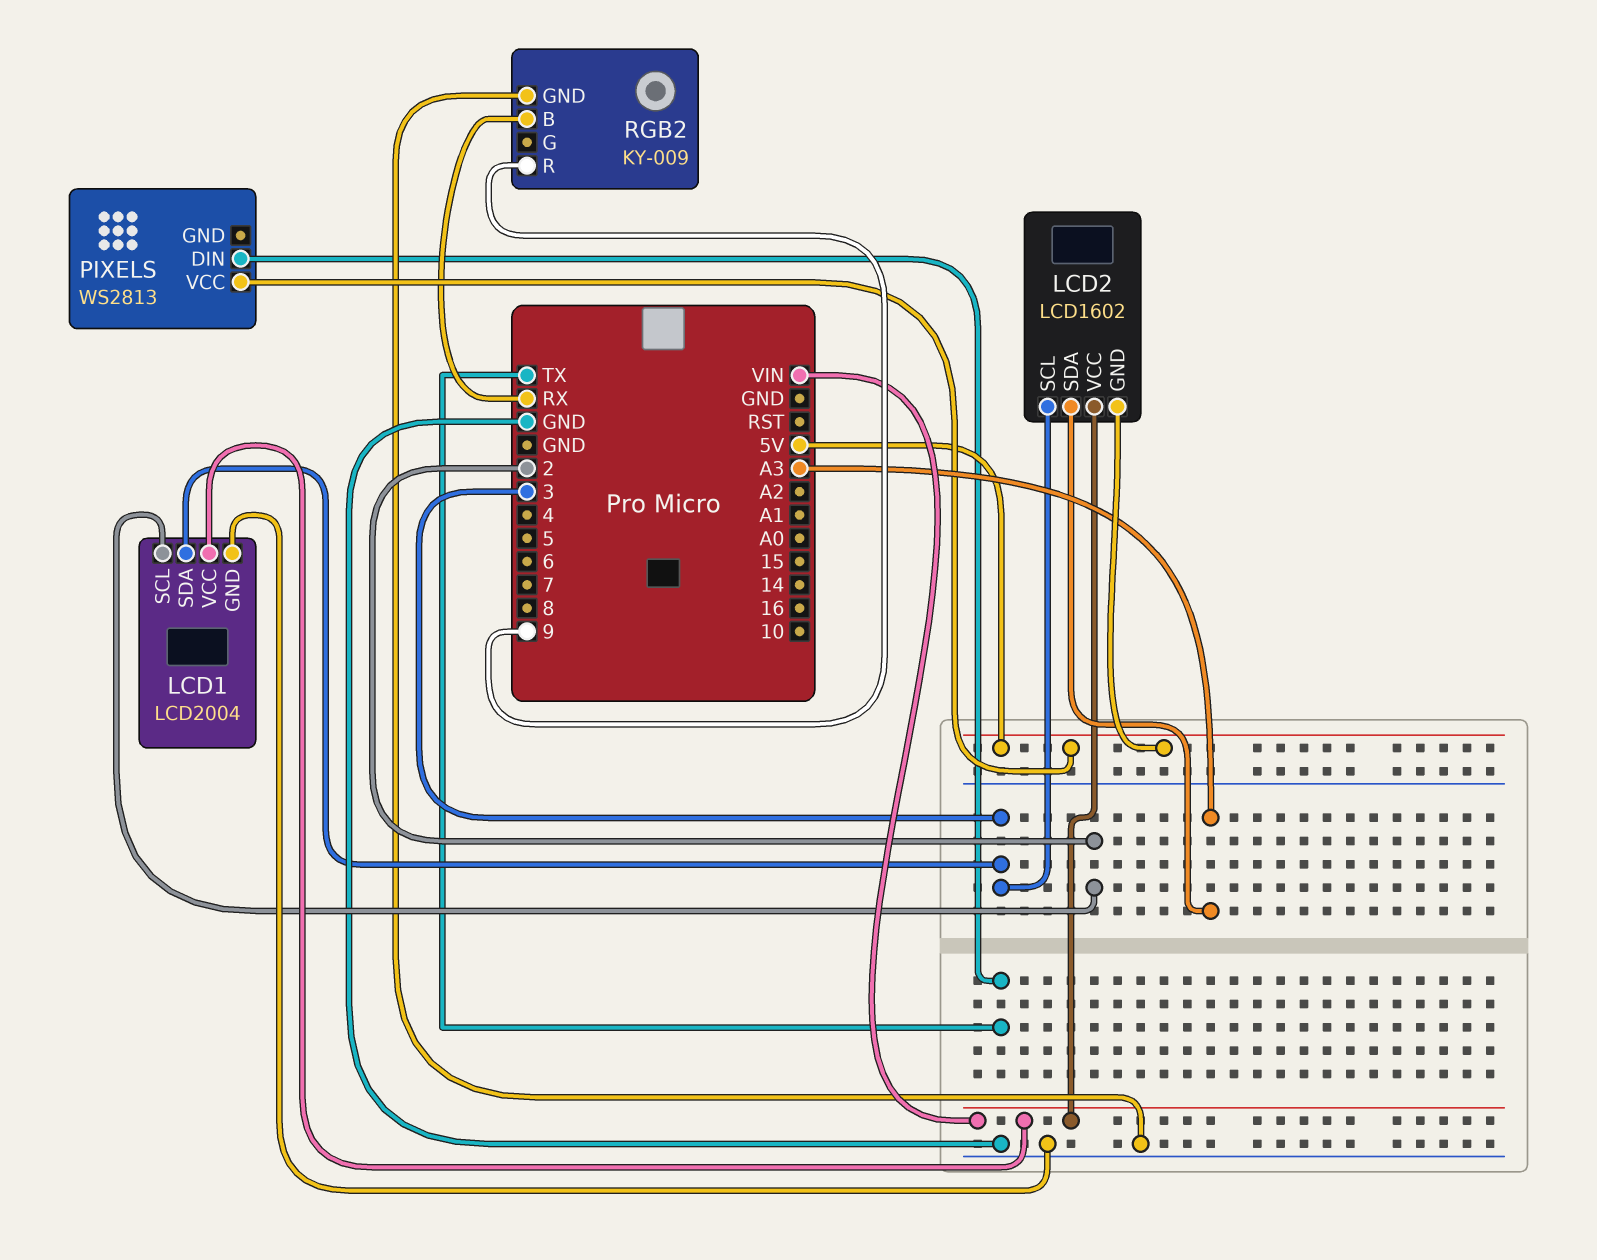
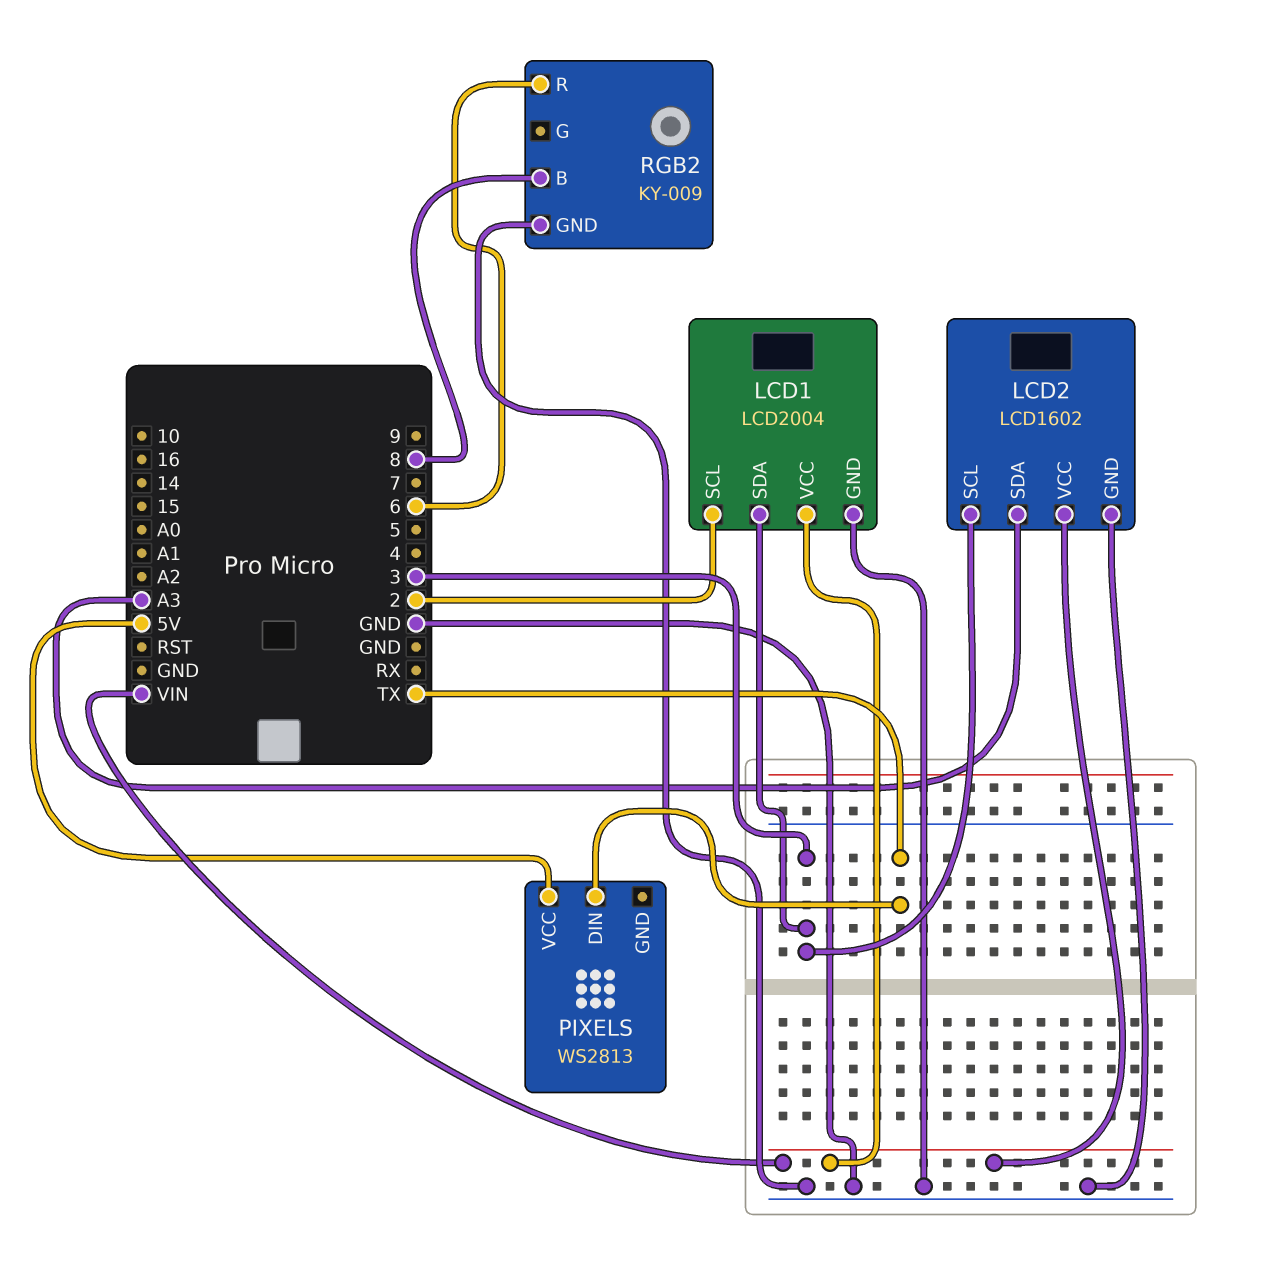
LCD2 pin GND: 5V -> GND
RGB2 pin B: RX -> 8
RGB2 pin R: 9 -> 6

